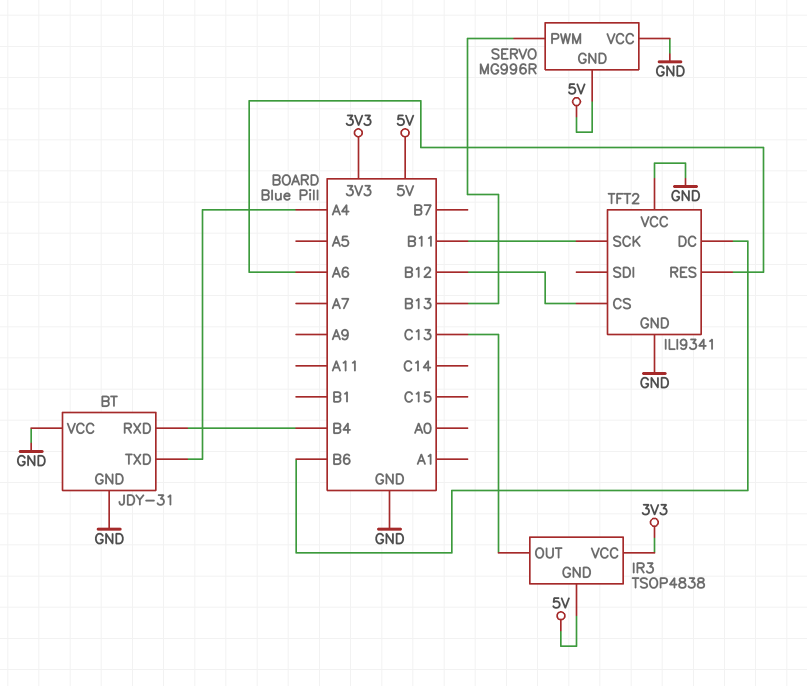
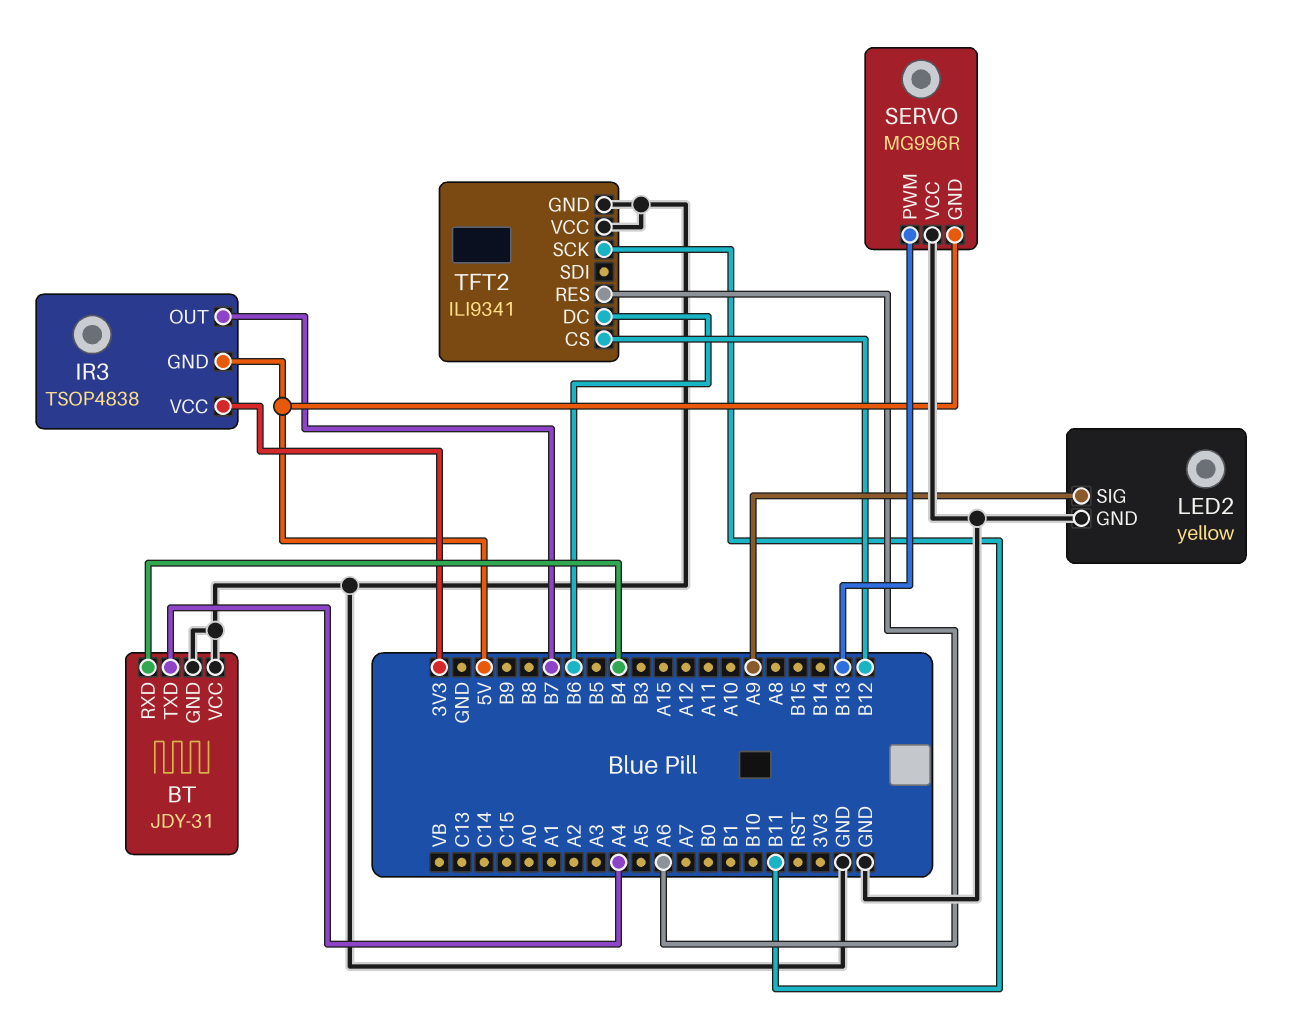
IR3 pin OUT: C13 -> B7
LED2: none -> yellow
LED2 pin GND: none -> GND
LED2 pin SIG: none -> A9

